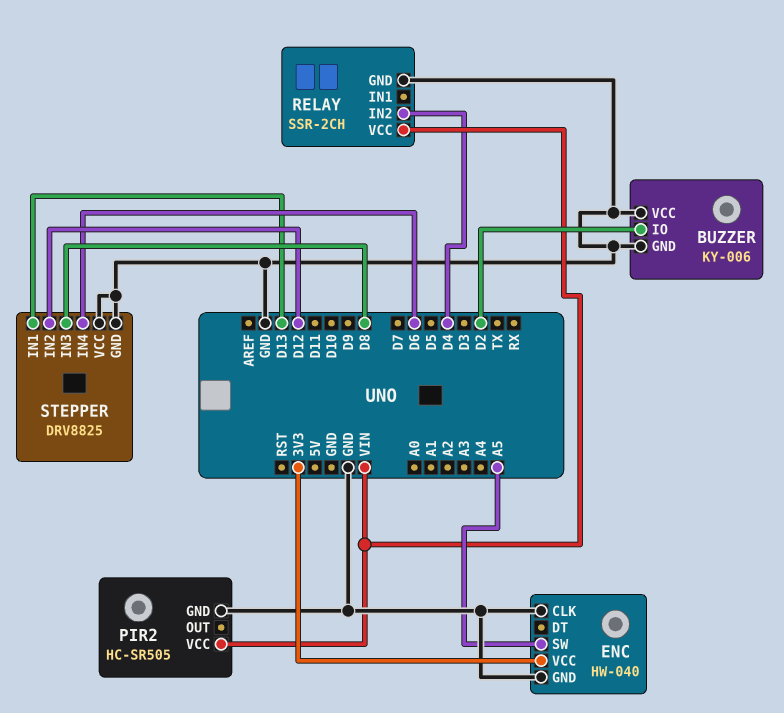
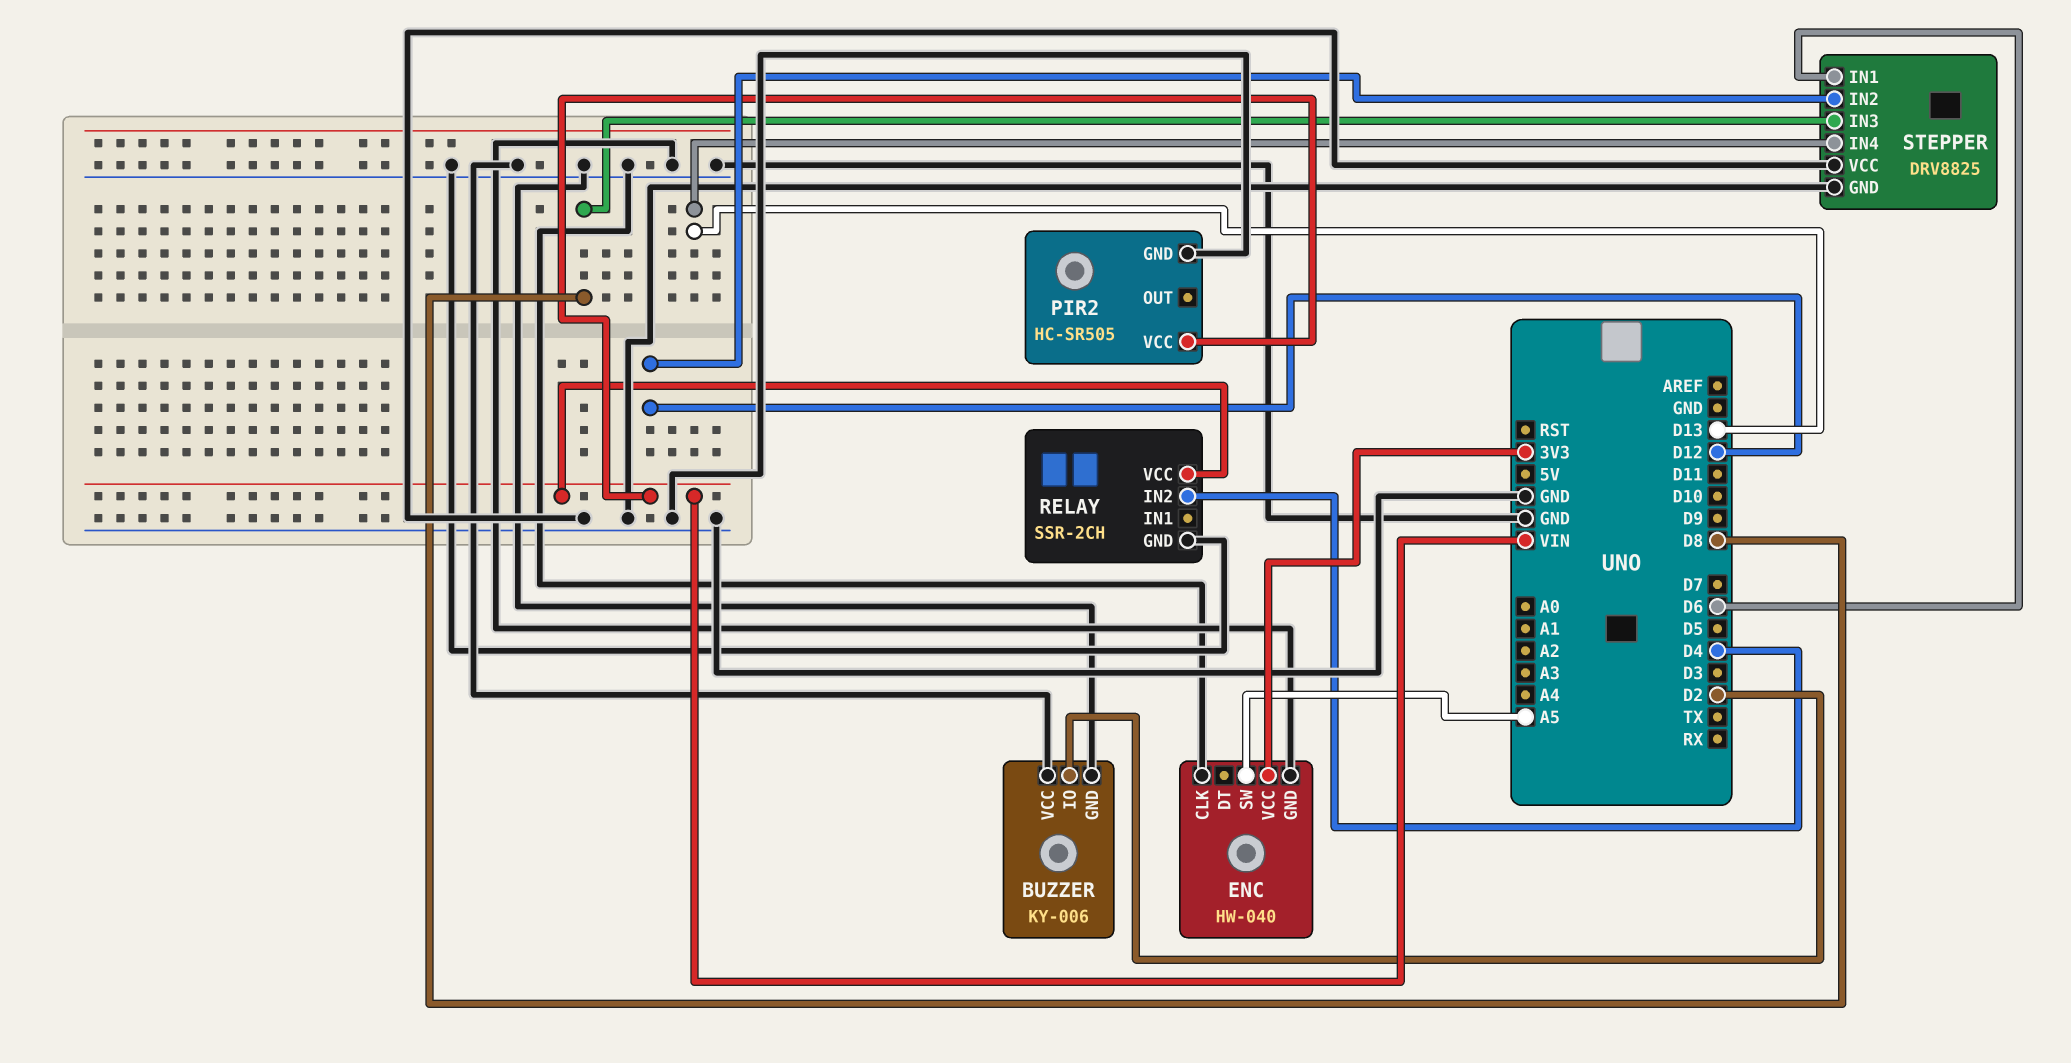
STEPPER pin IN1: D13 -> D6
STEPPER pin IN4: D6 -> D13

